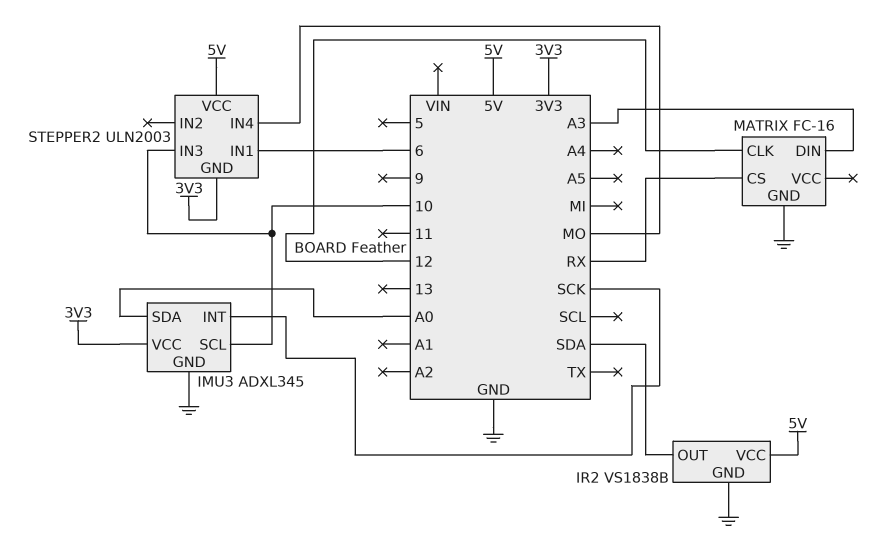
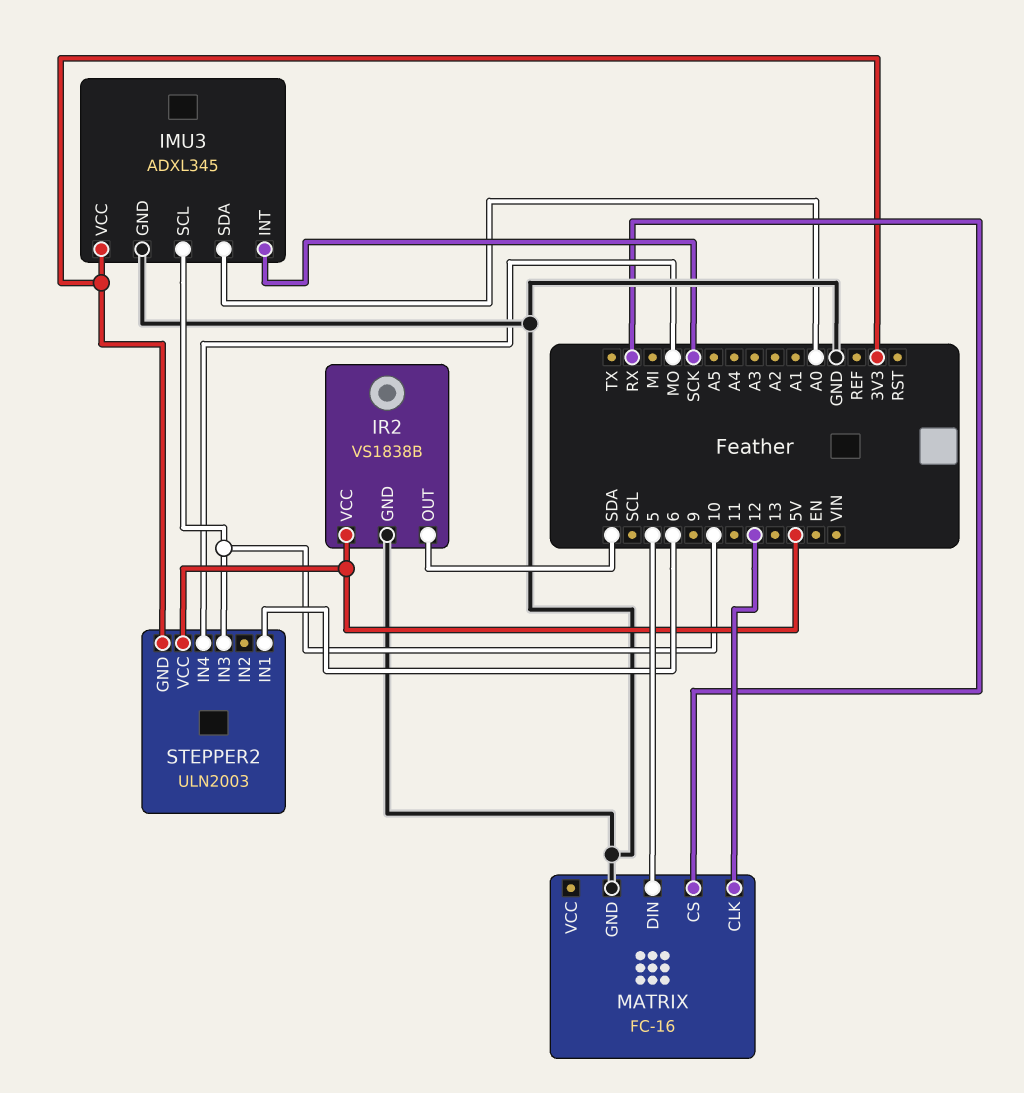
MATRIX pin DIN: A3 -> 5

